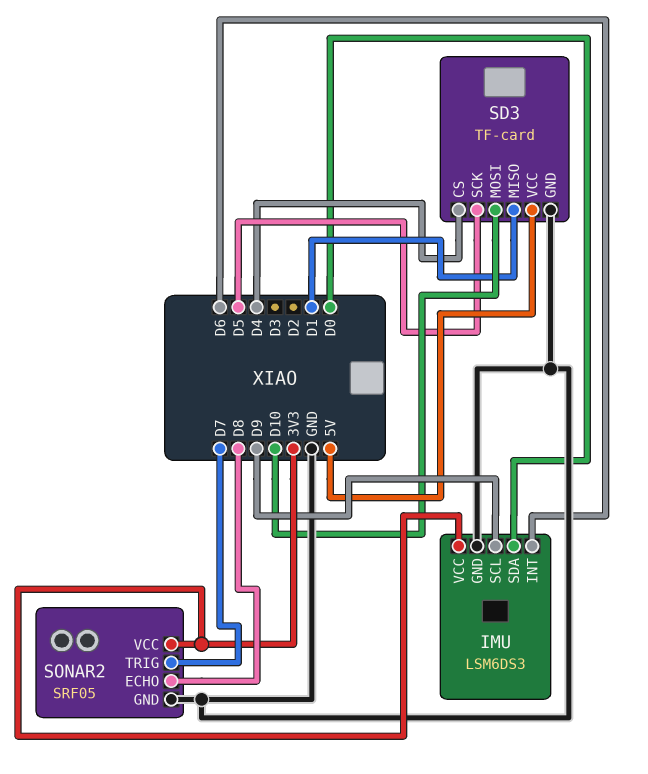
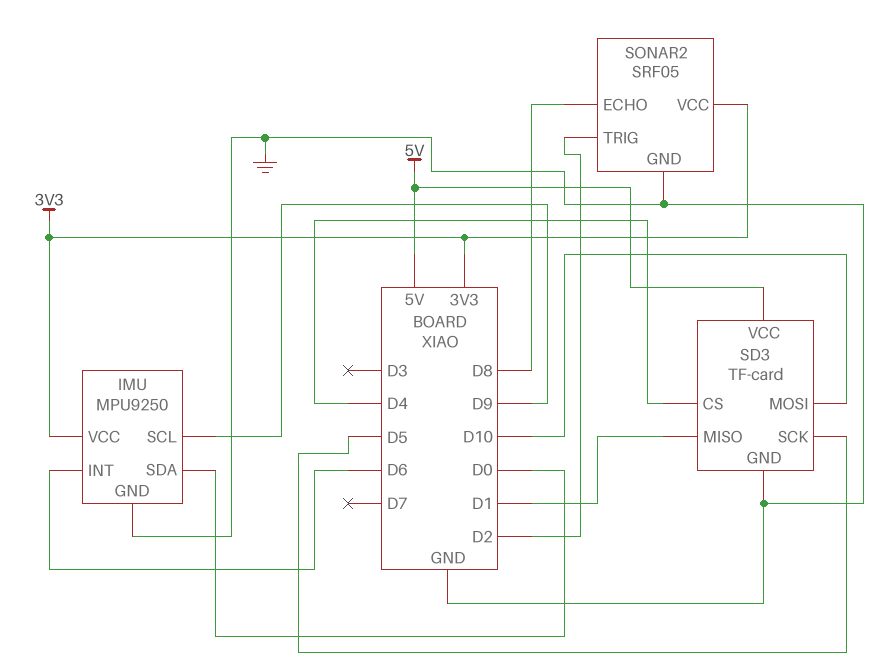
IMU: LSM6DS3 -> MPU9250
SONAR2 pin TRIG: D7 -> D2

